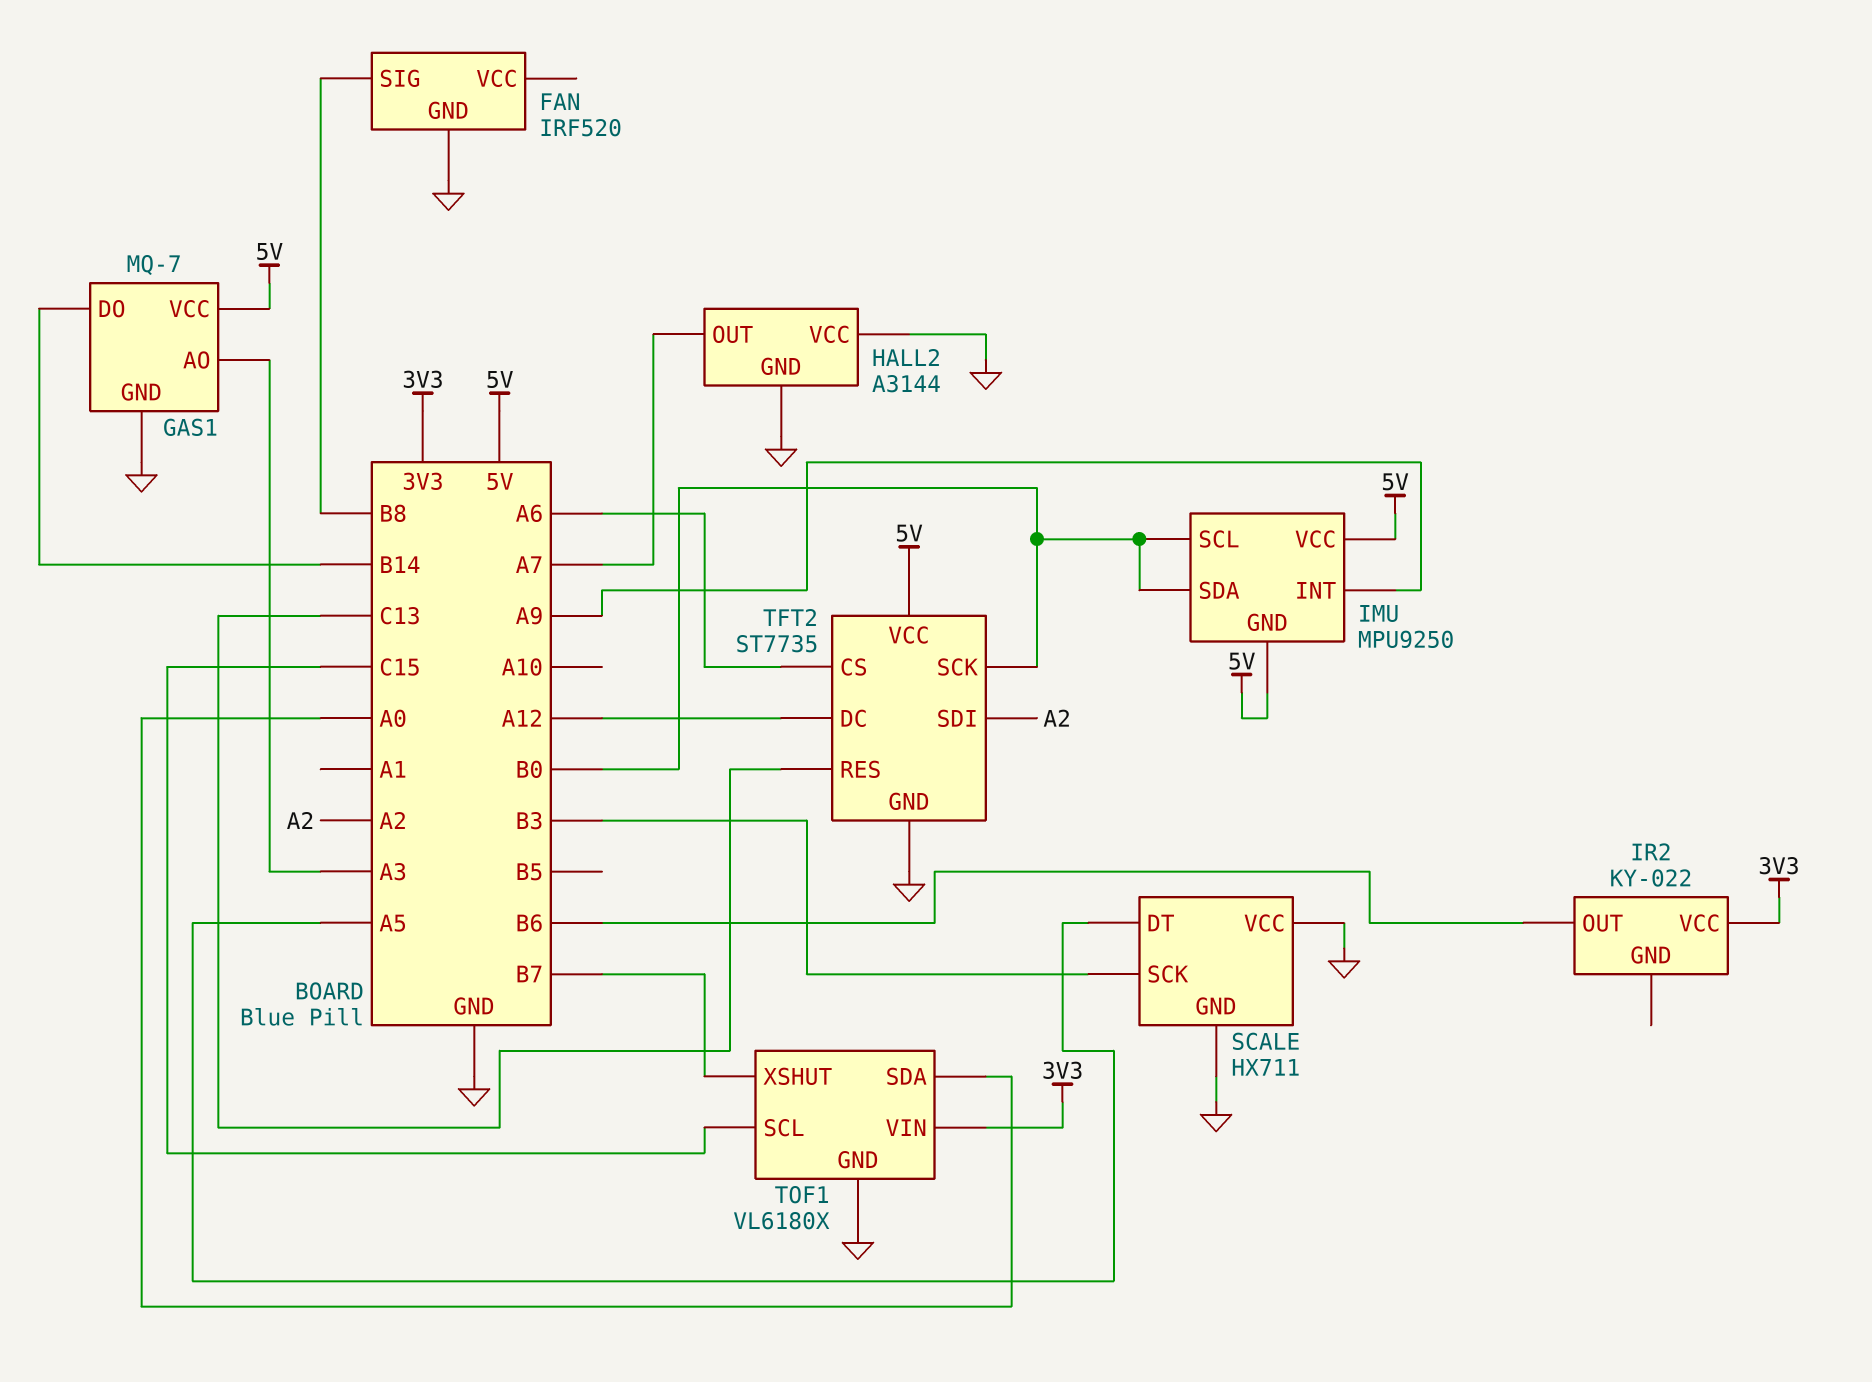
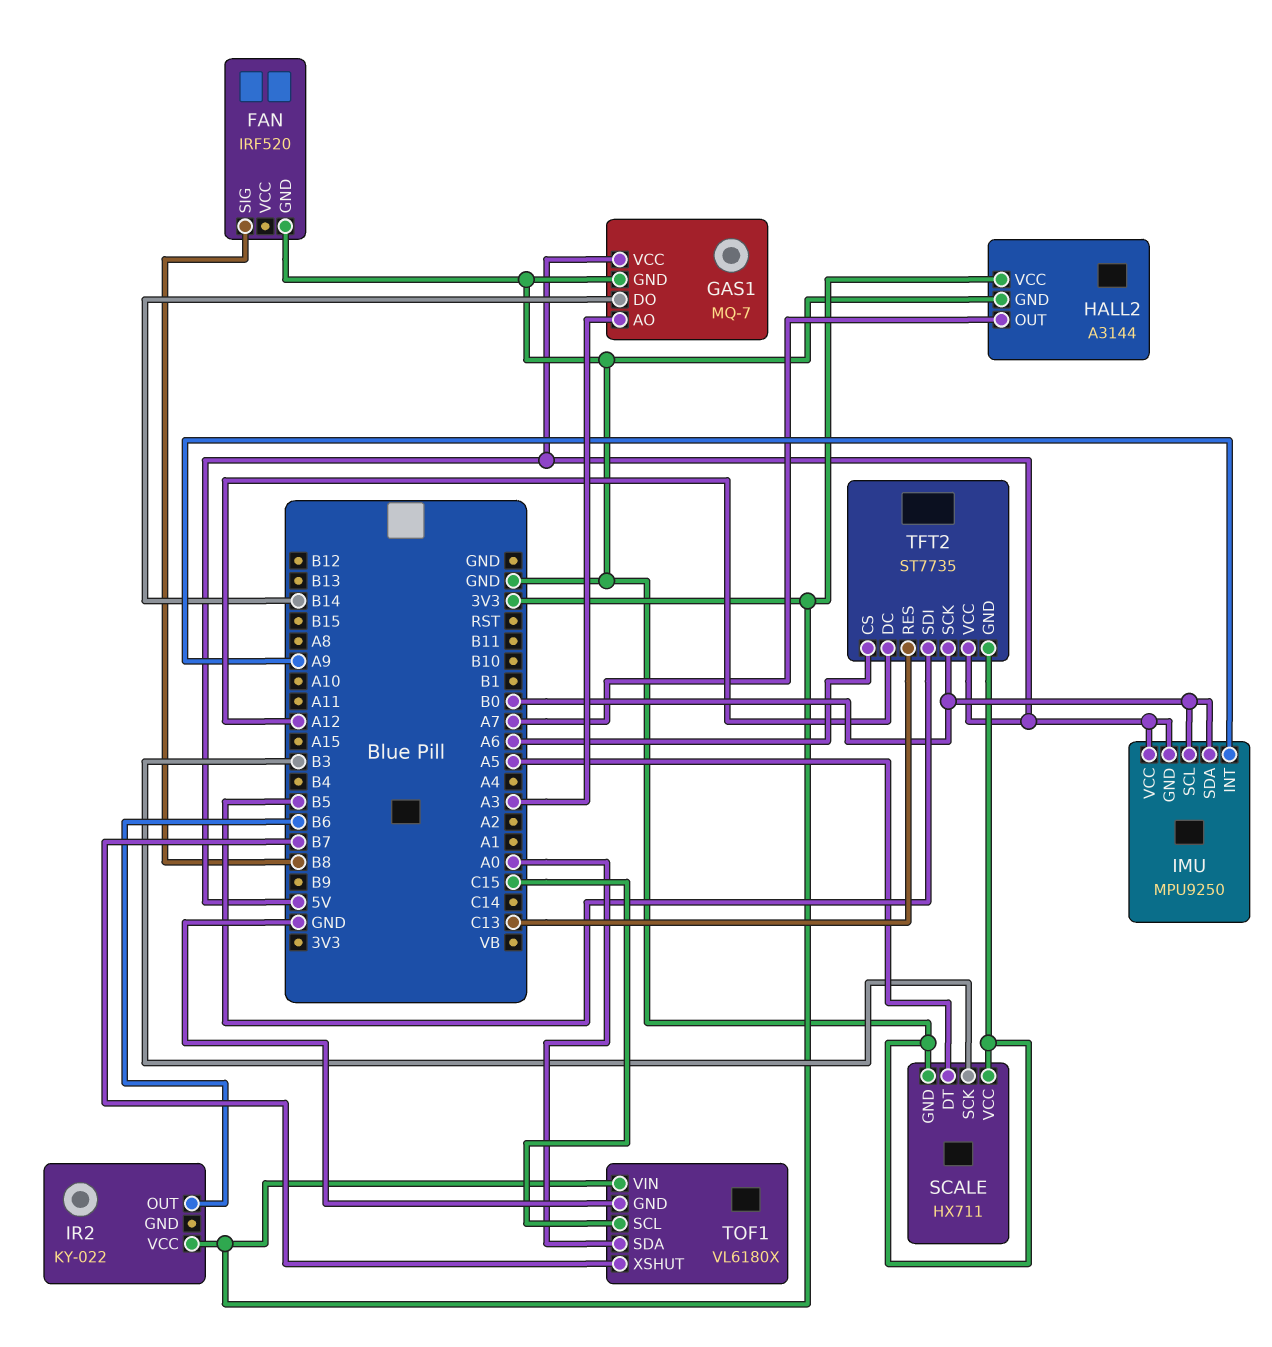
HALL2 pin VCC: GND -> 3V3
TFT2 pin SDI: A2 -> B5

